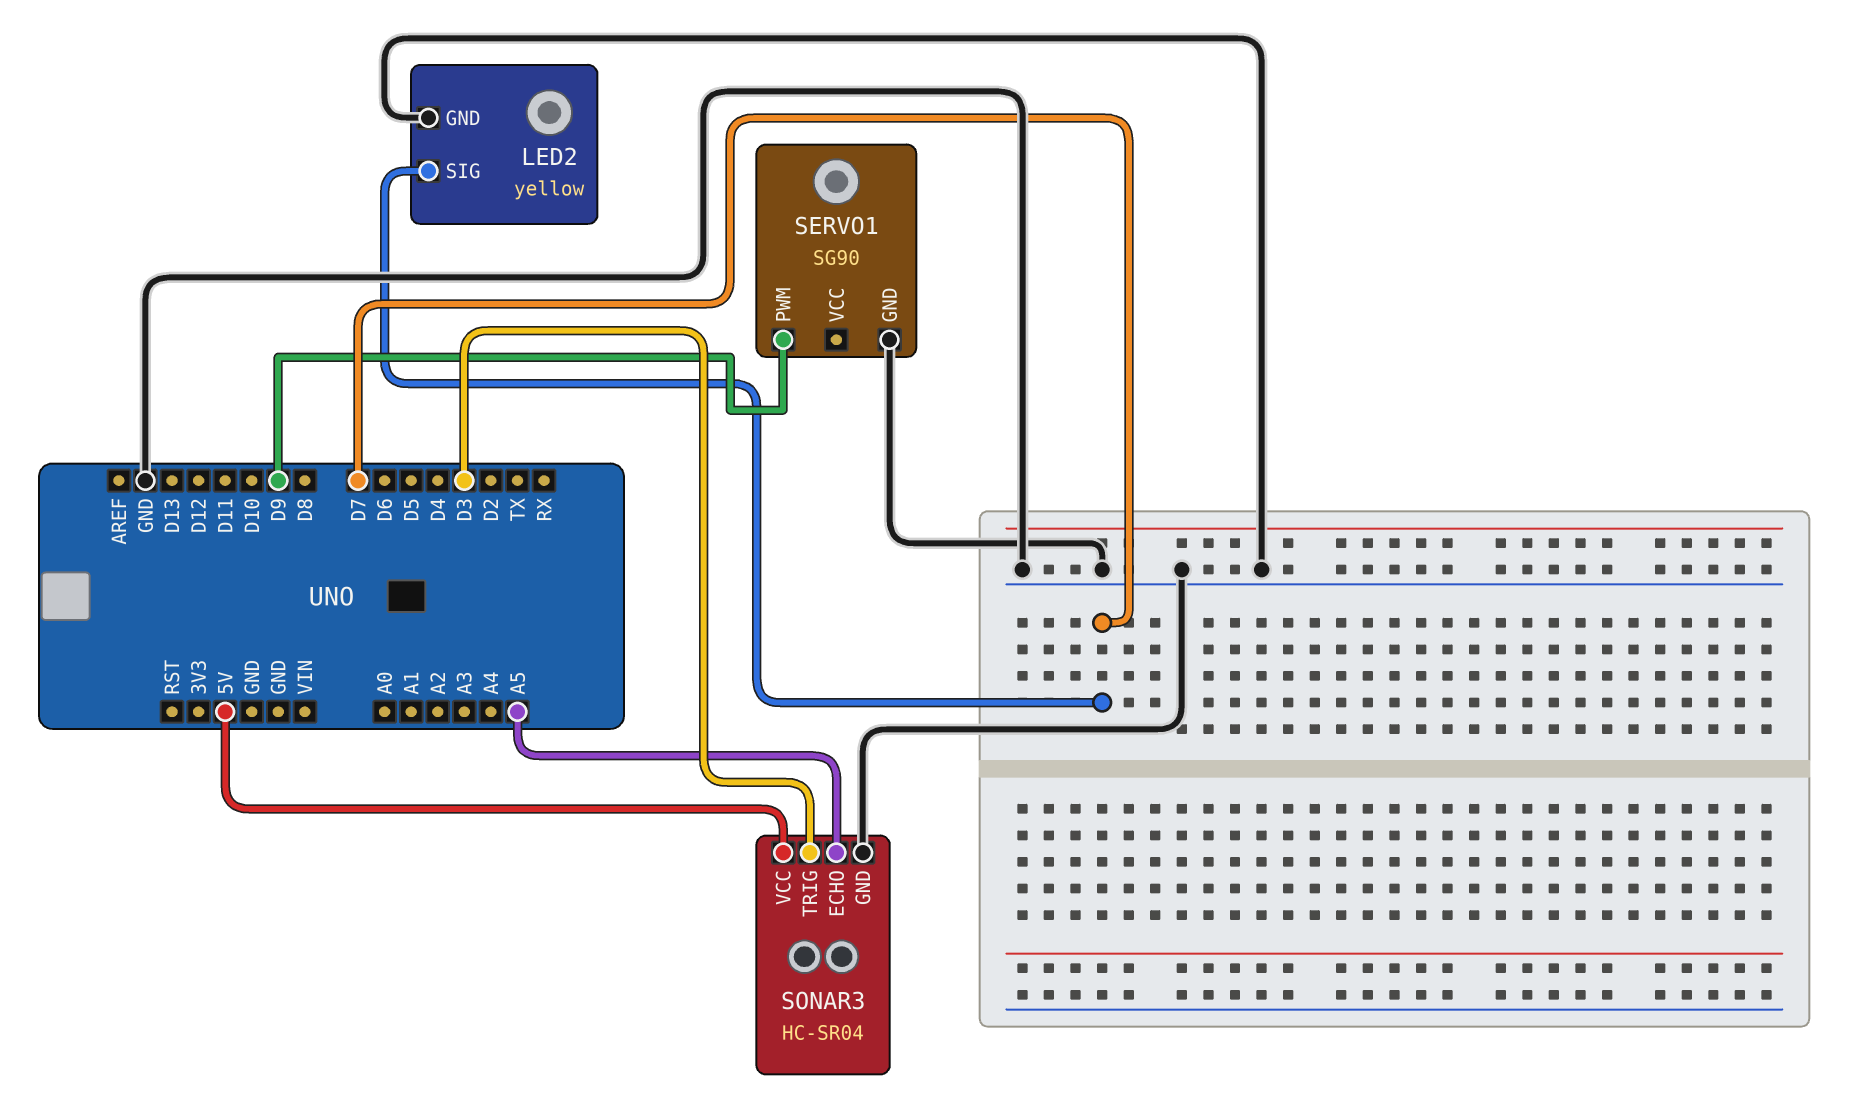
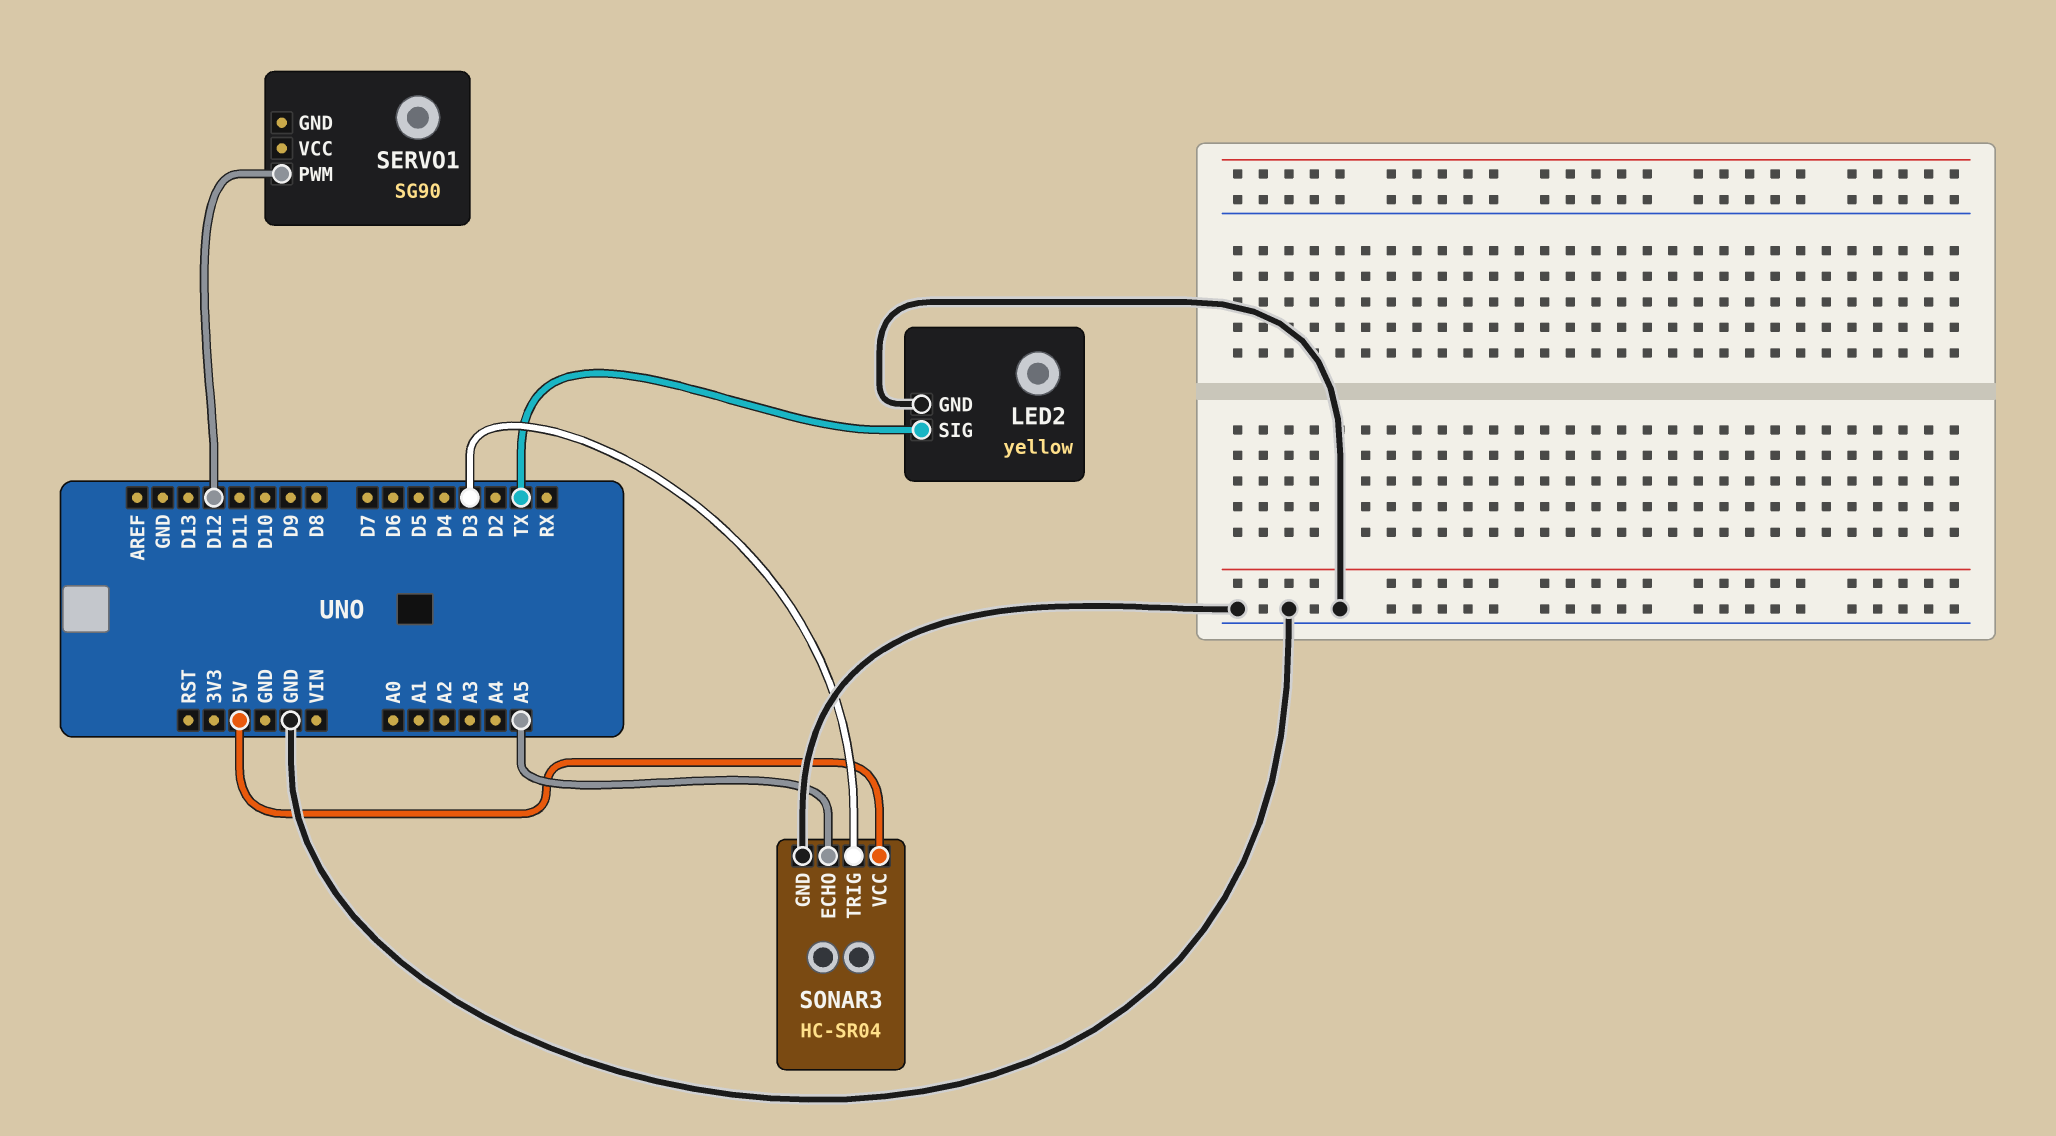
LED2 pin SIG: D7 -> TX
SERVO1 pin GND: GND -> none
SERVO1 pin PWM: D9 -> D12

